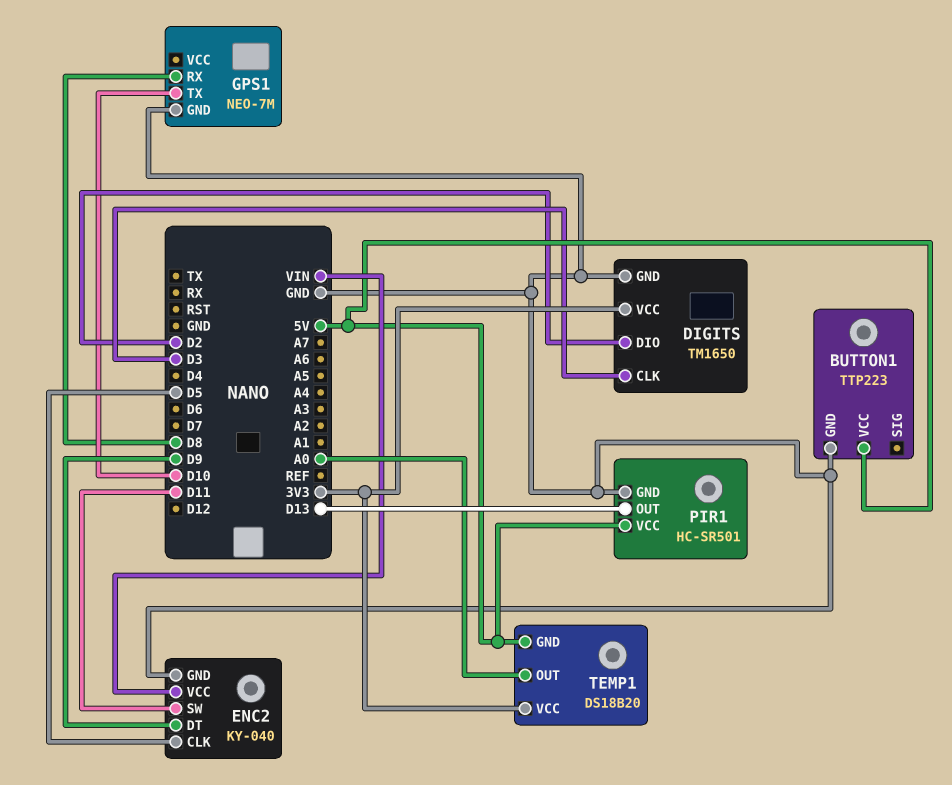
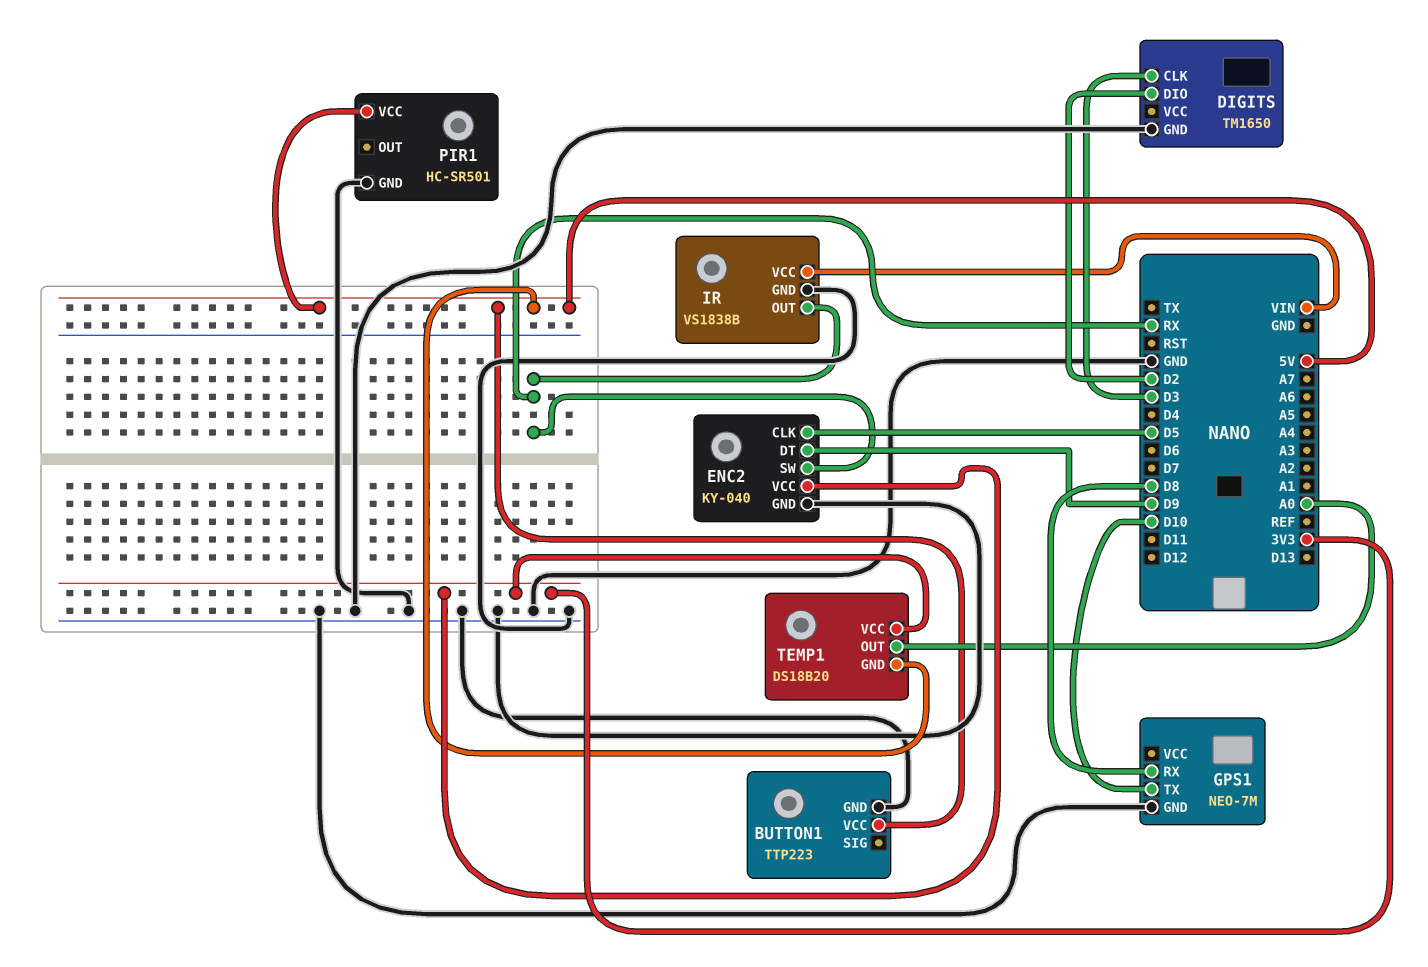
DIGITS pin VCC: 3V3 -> none
ENC2 pin SW: D11 -> RX
ENC2 pin VCC: VIN -> 3V3
IR: none -> VS1838B
IR pin GND: none -> GND
IR pin OUT: none -> RX
IR pin VCC: none -> VIN
PIR1 pin OUT: D13 -> none

